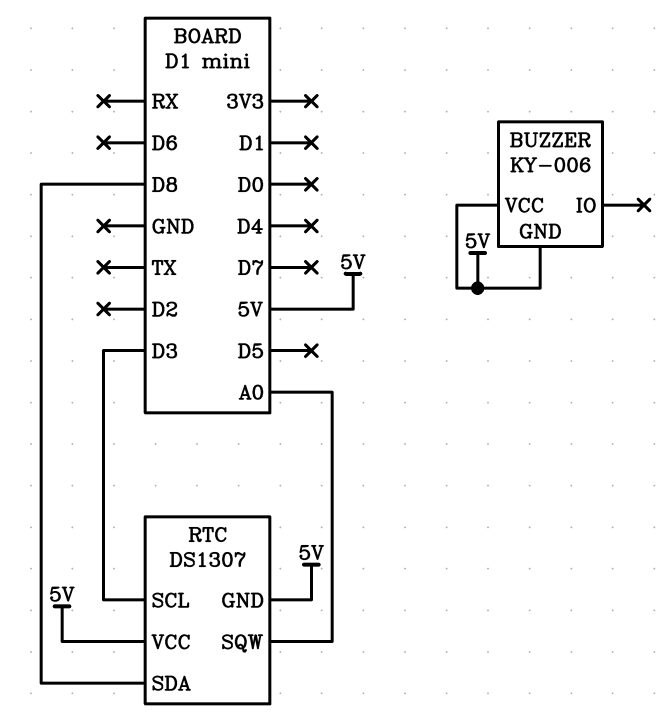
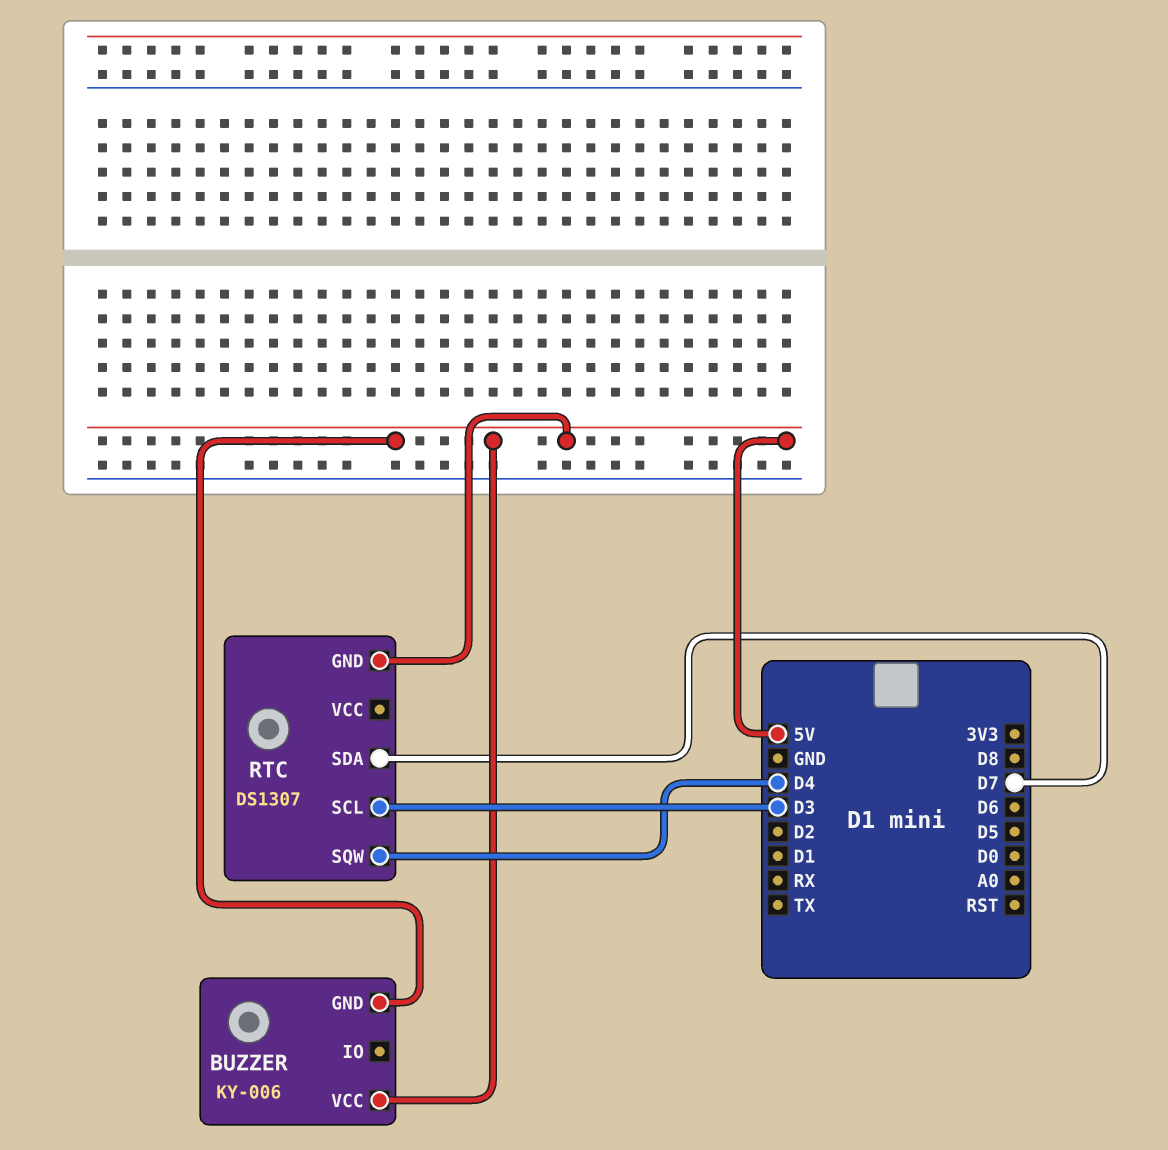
RTC pin SDA: D8 -> D7
RTC pin SQW: A0 -> D4
RTC pin VCC: 5V -> none

